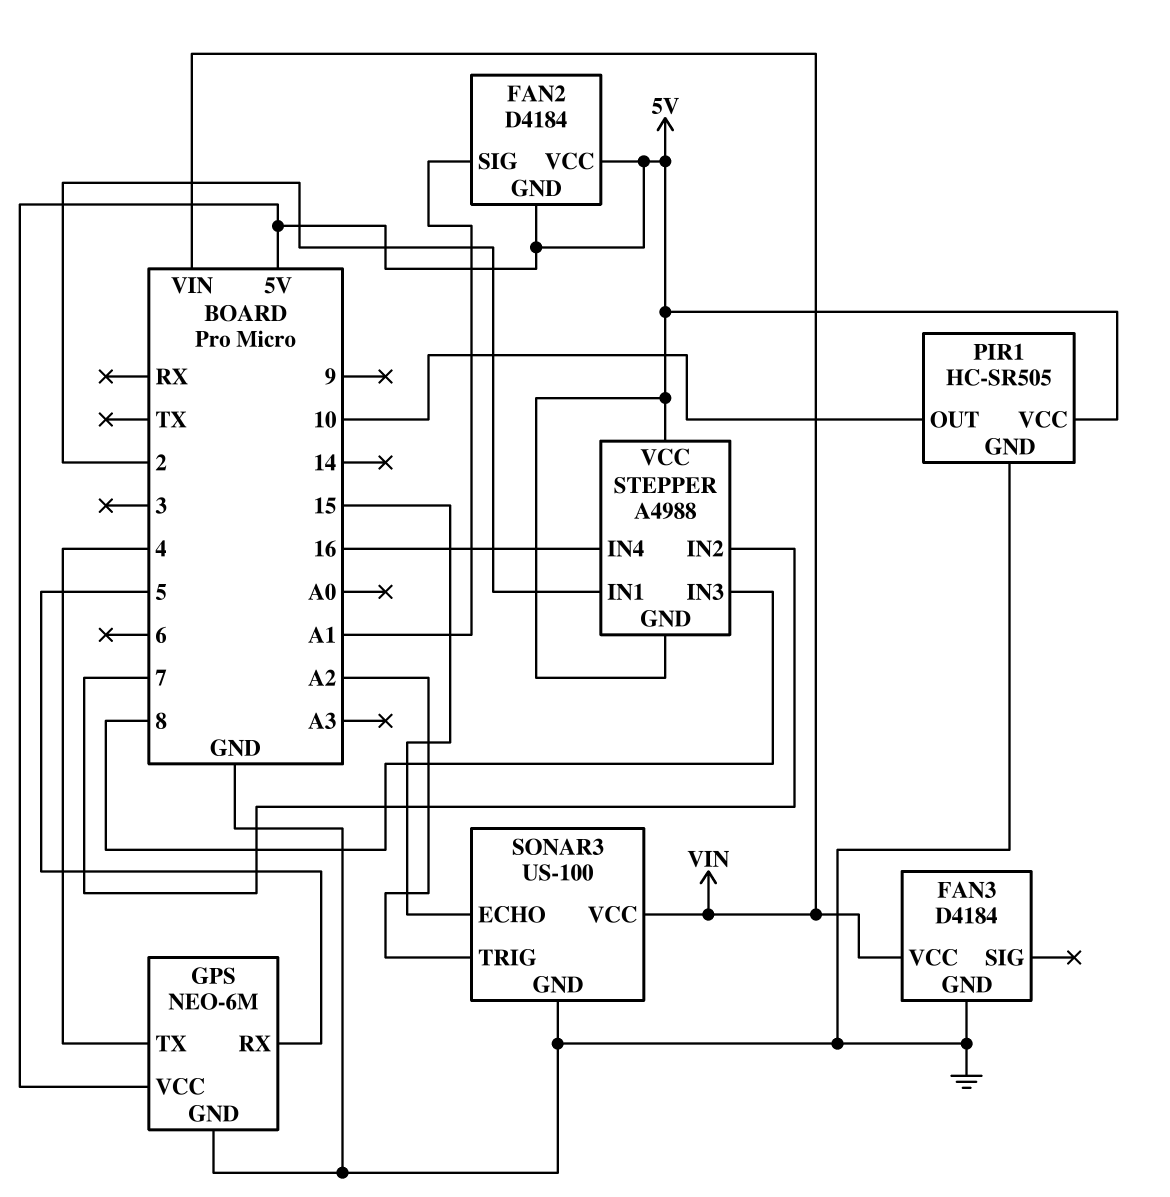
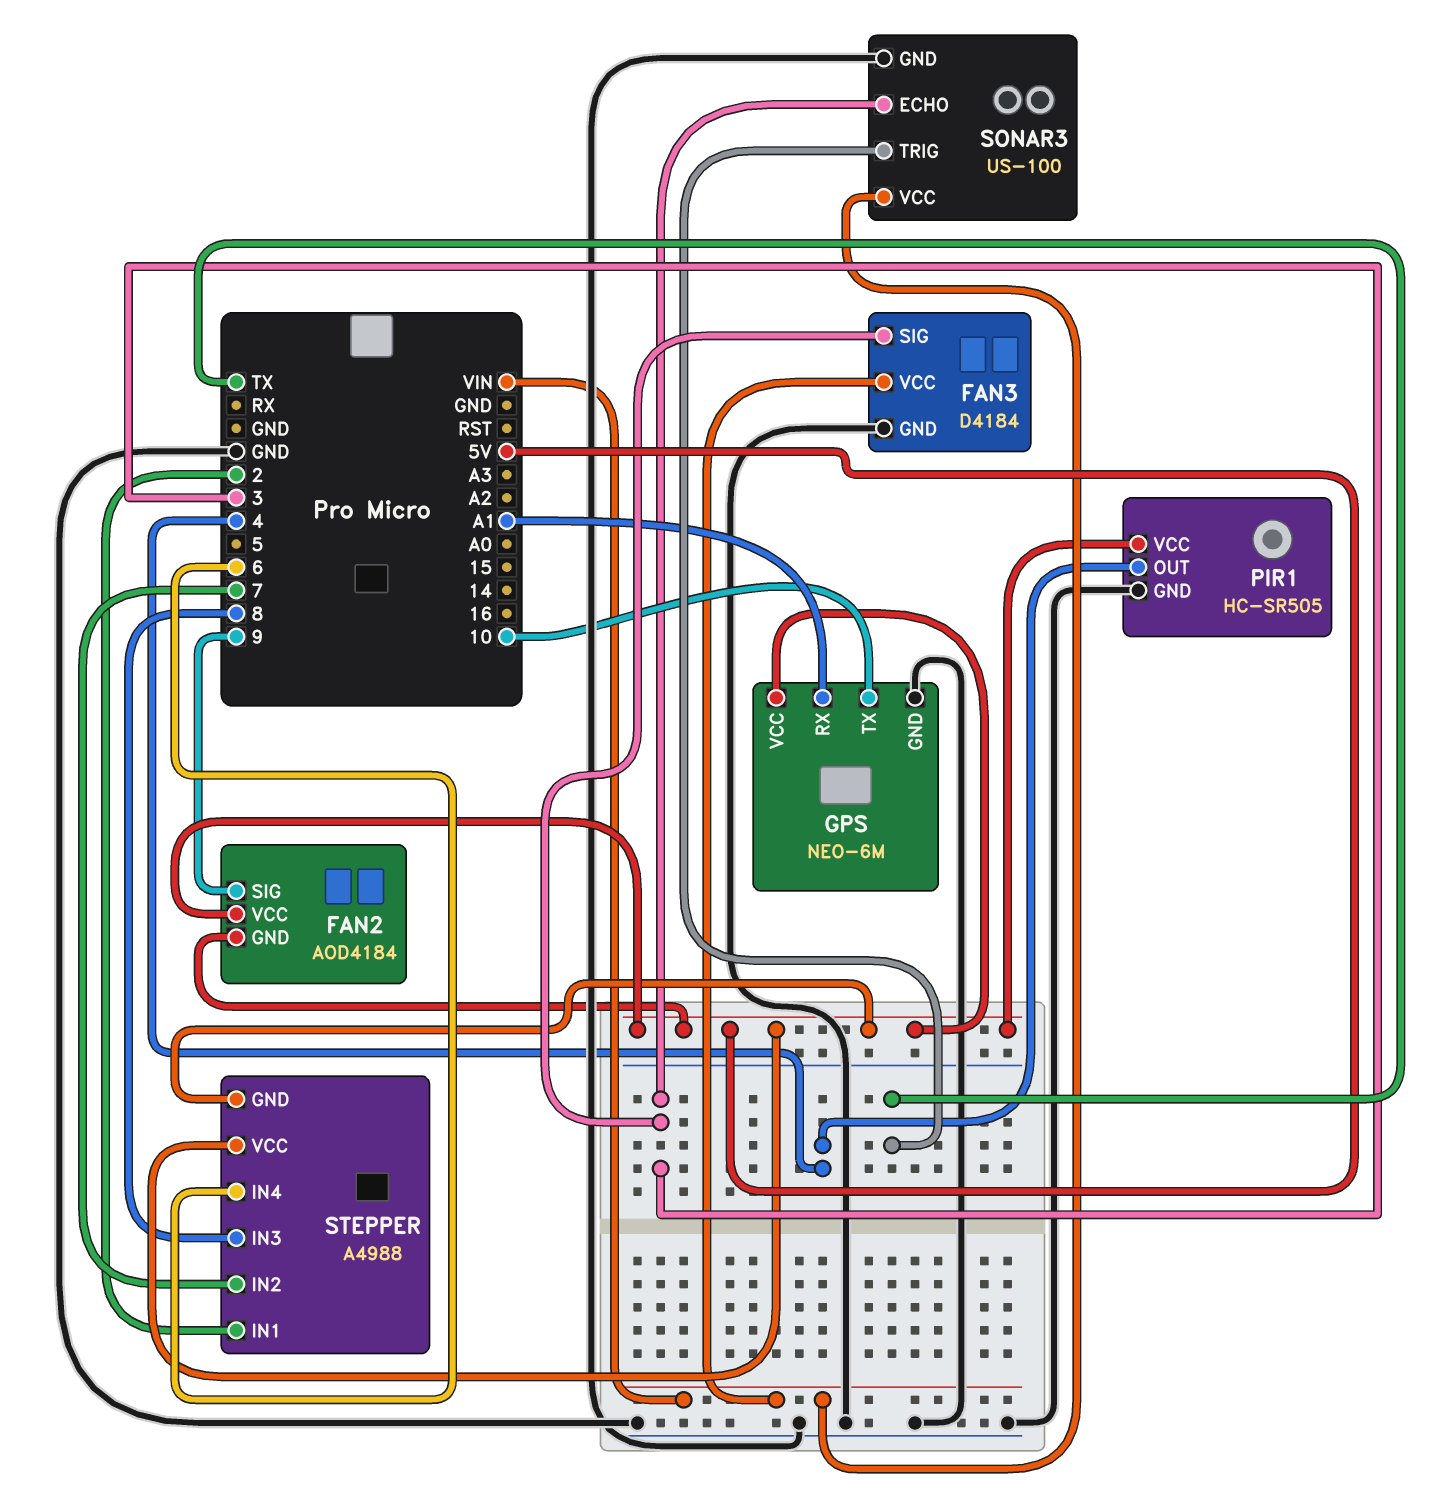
FAN2: D4184 -> AOD4184
FAN2 pin SIG: A1 -> 9
FAN3 pin SIG: none -> 3
GPS pin RX: 5 -> A1
GPS pin TX: 4 -> 10
PIR1 pin OUT: 10 -> 4
SONAR3 pin ECHO: 15 -> 3
SONAR3 pin TRIG: A2 -> TX
STEPPER pin IN4: 16 -> 6

